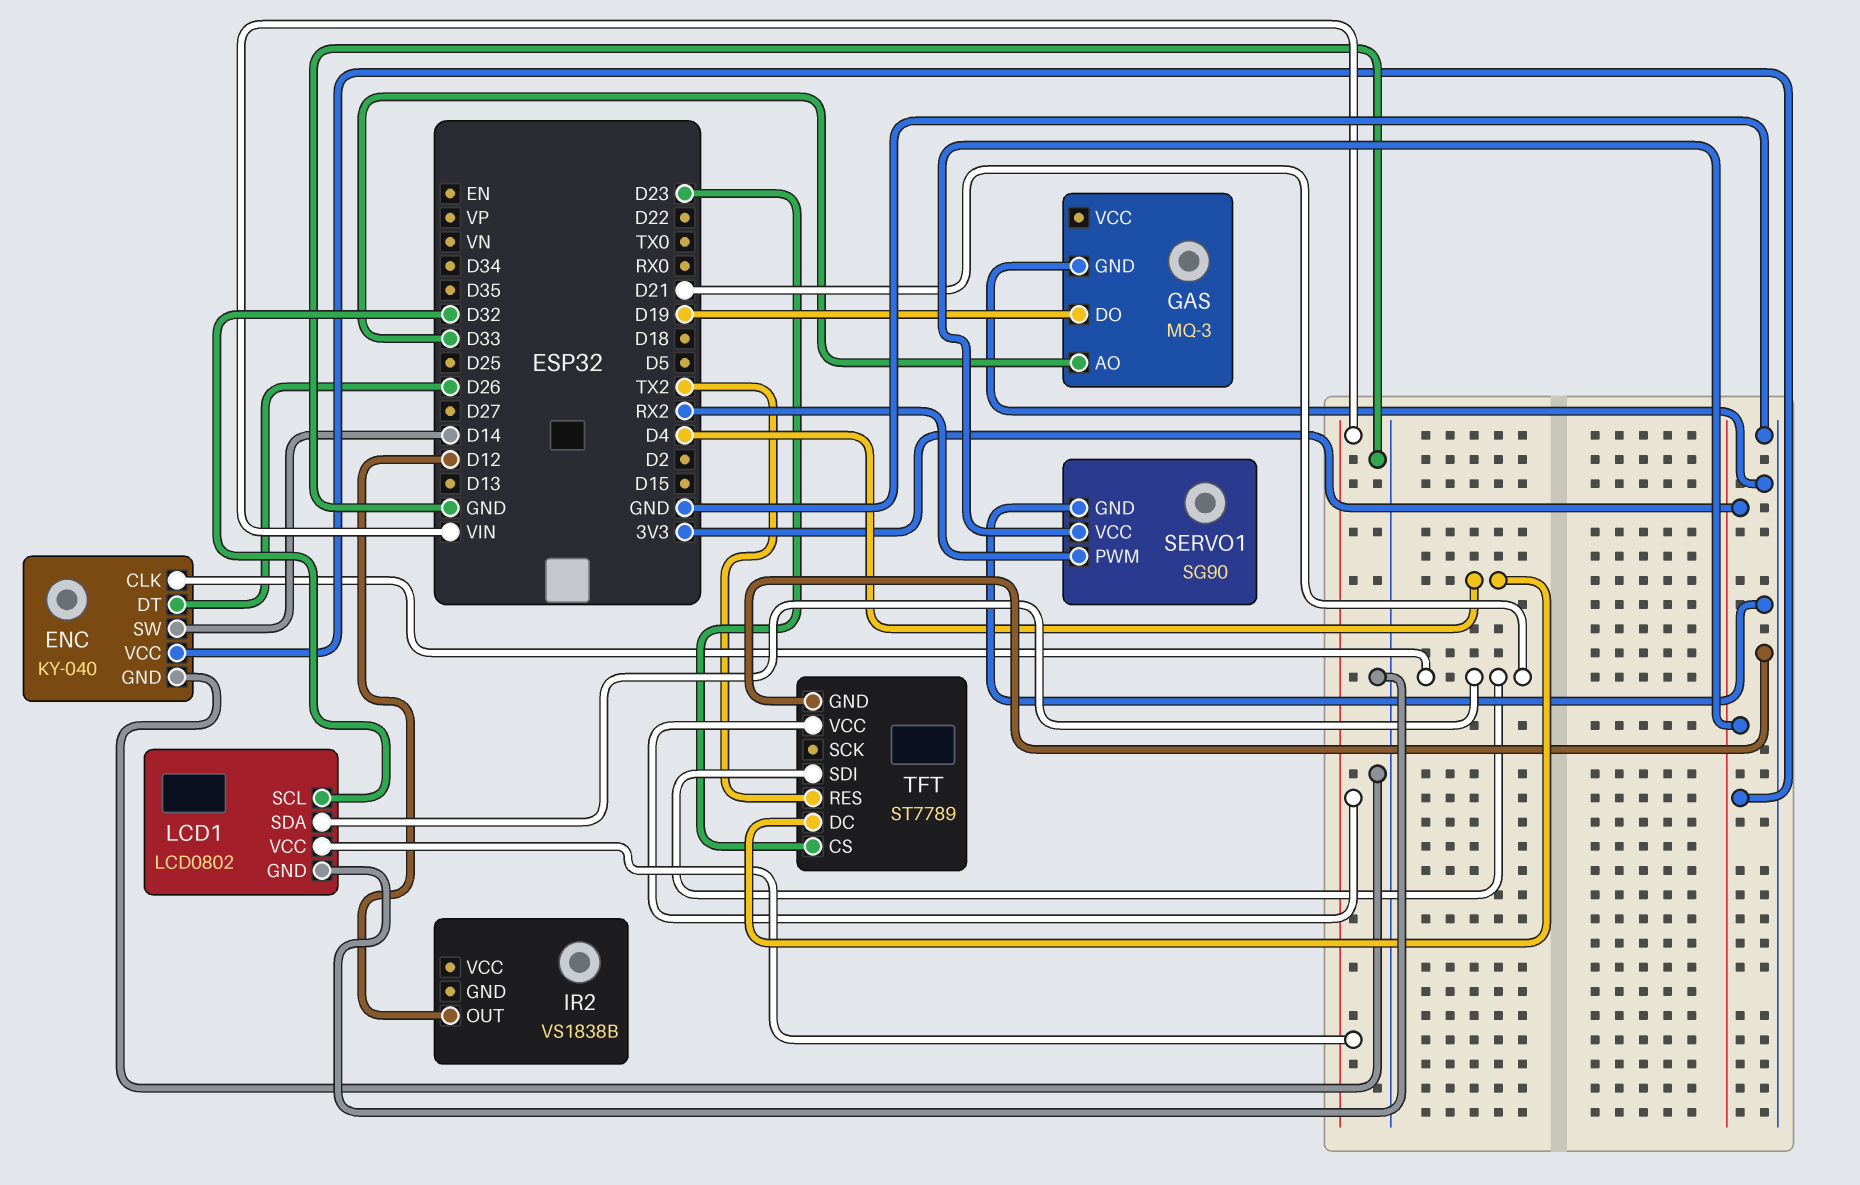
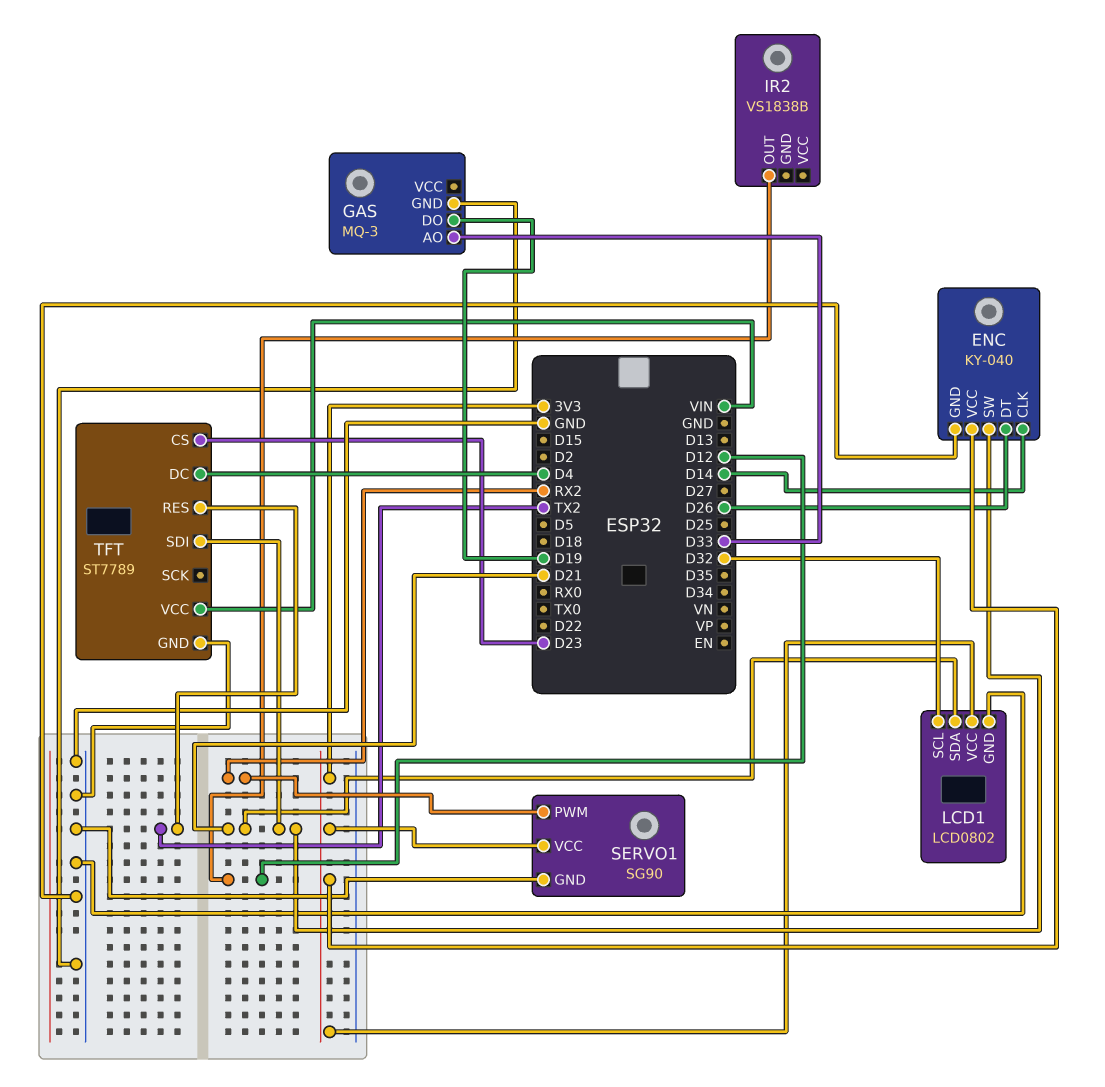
ENC pin CLK: D21 -> D14
ENC pin SW: D14 -> D21
LCD1 pin VCC: VIN -> 3V3

